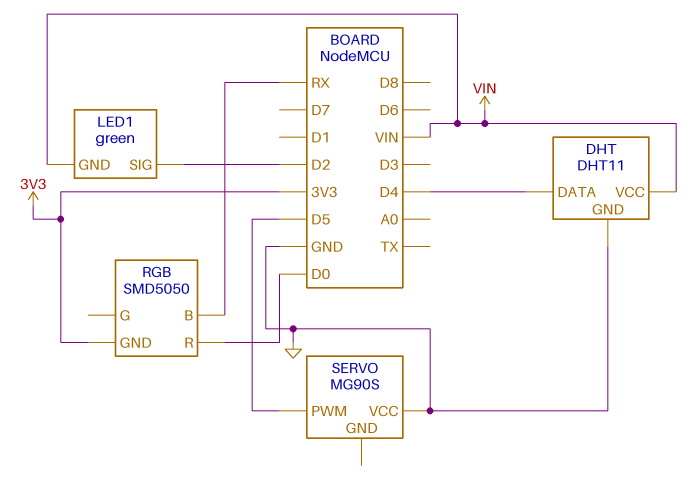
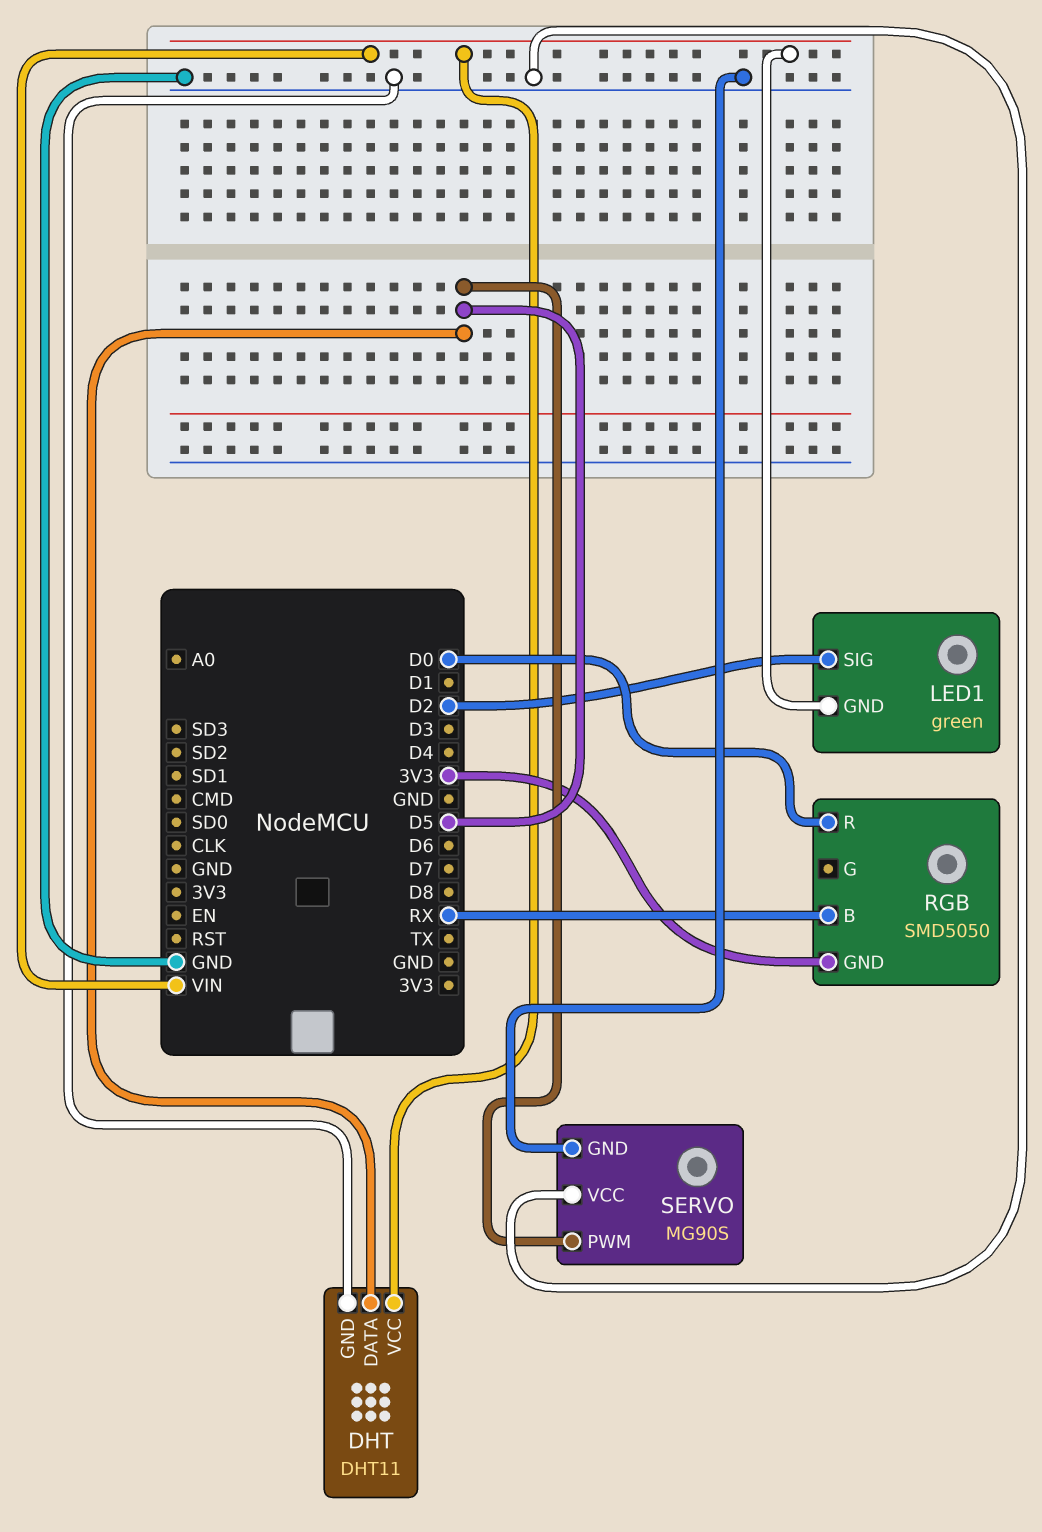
DHT pin DATA: D4 -> D5
SERVO pin GND: none -> GND

